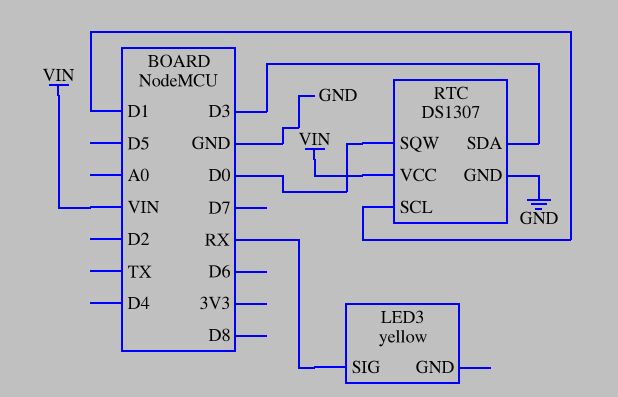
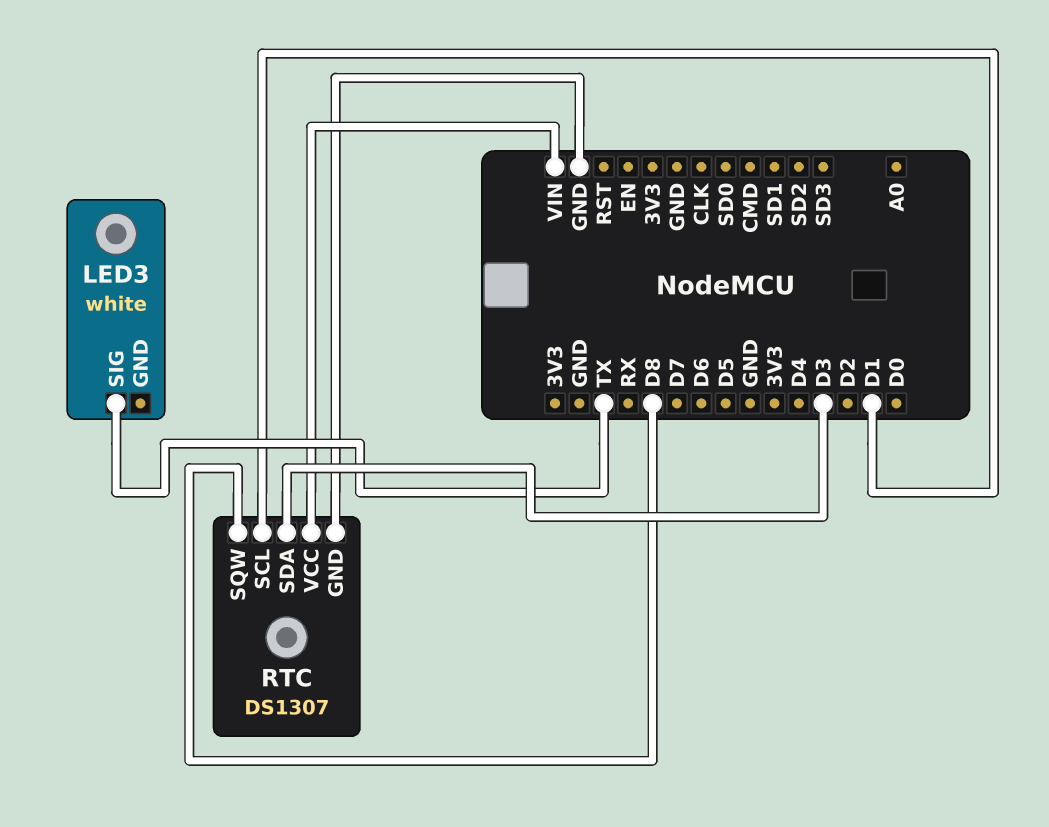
LED3: yellow -> white
LED3 pin SIG: RX -> TX
RTC pin SQW: D0 -> D8

